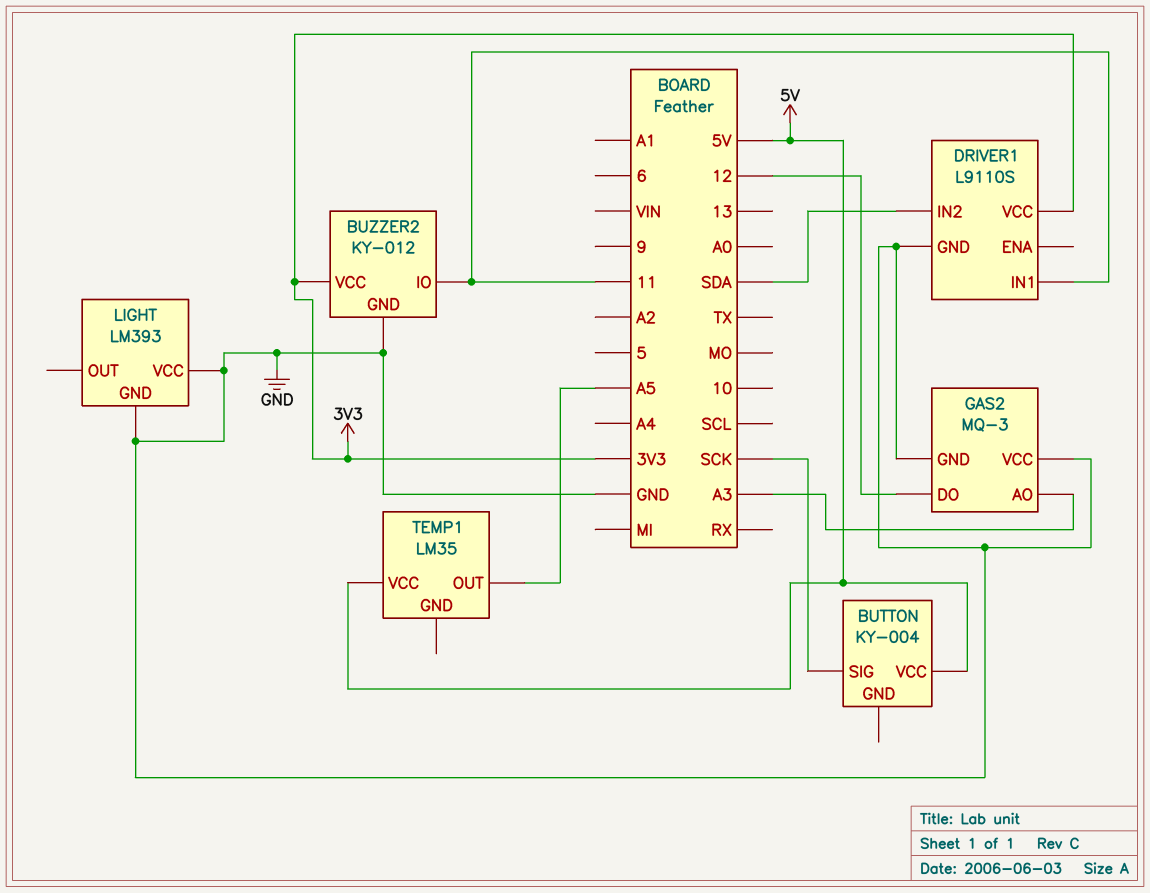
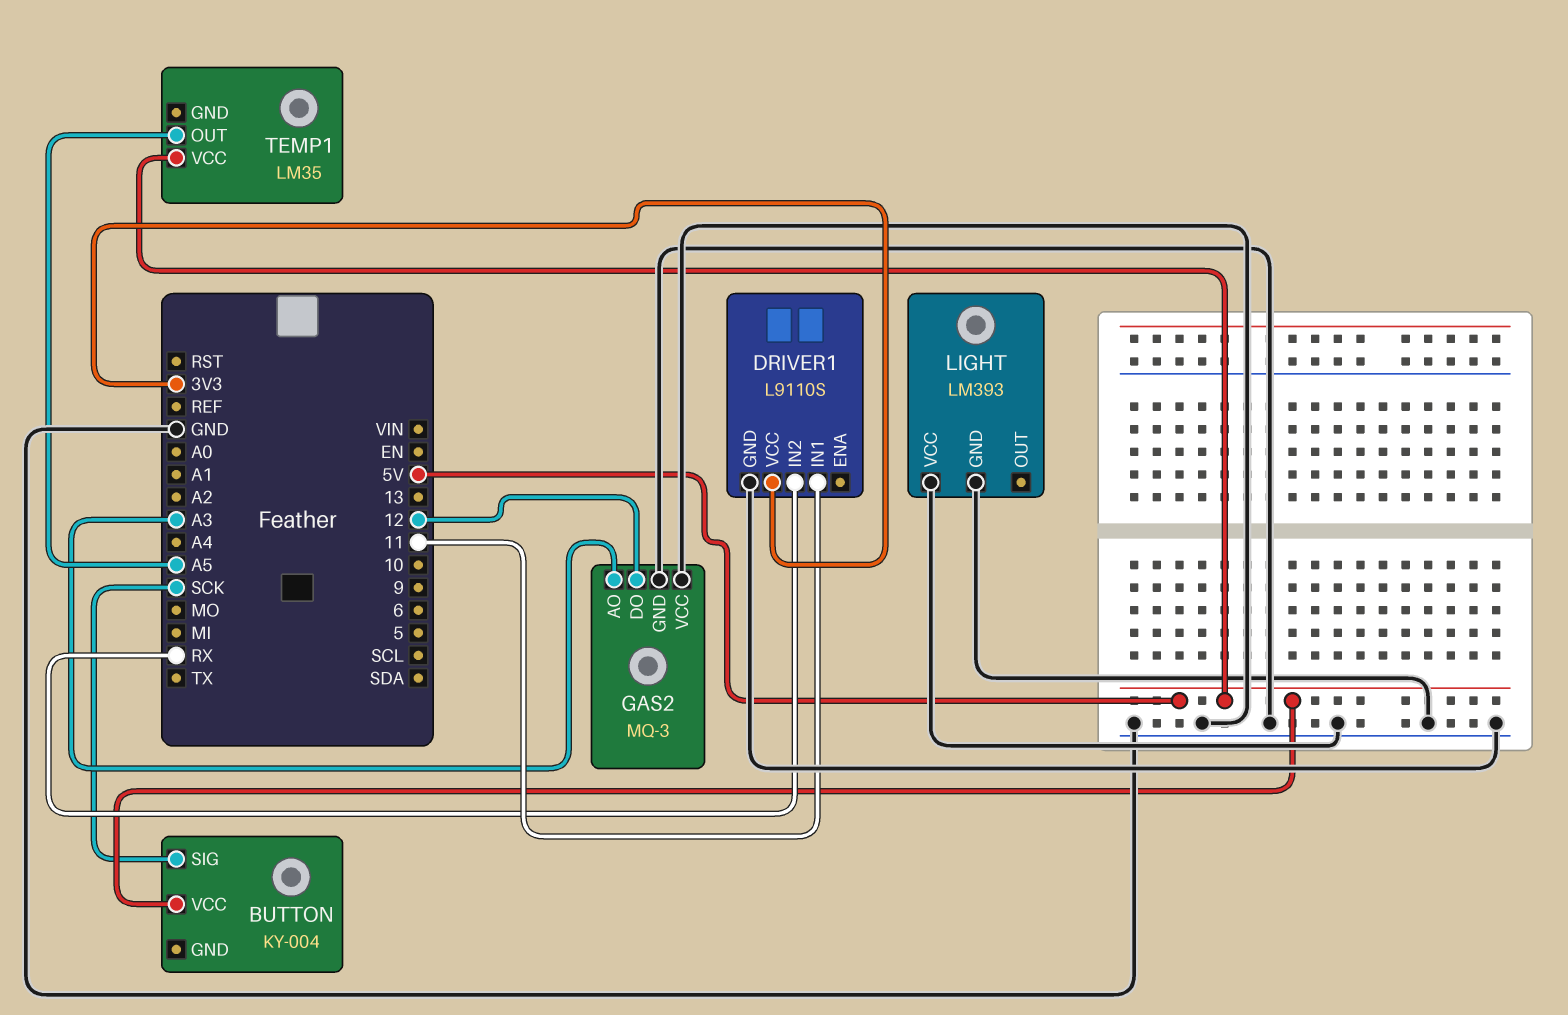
BUZZER2: KY-012 -> none
BUZZER2 pin GND: GND -> none
BUZZER2 pin IO: 11 -> none
BUZZER2 pin VCC: 3V3 -> none
DRIVER1 pin IN2: SDA -> RX

